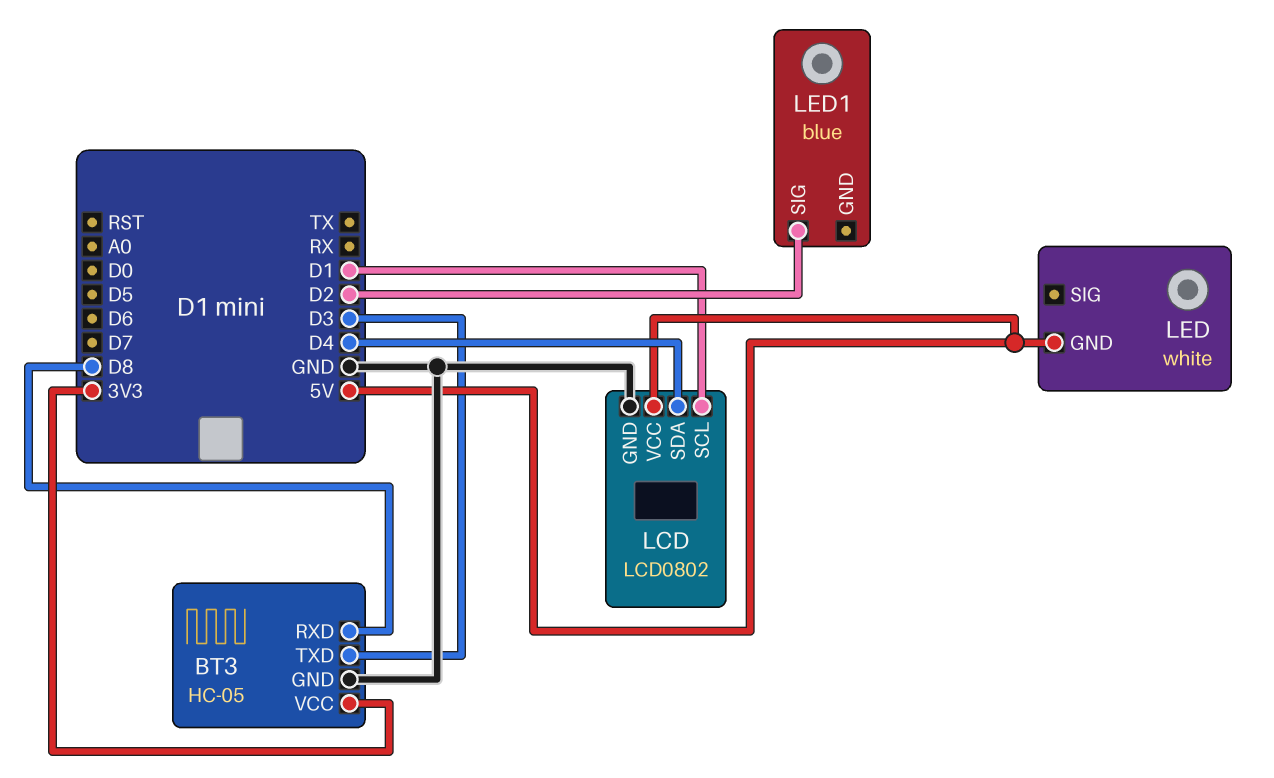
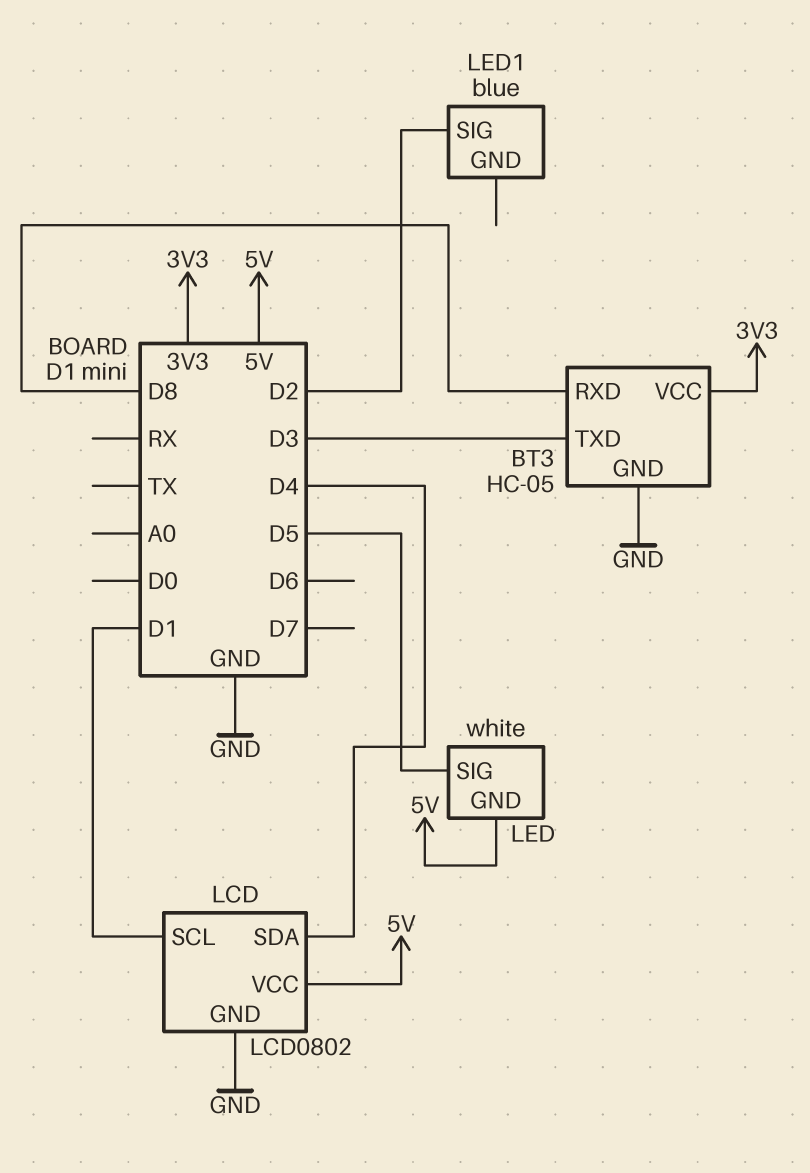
LED pin SIG: none -> D5

